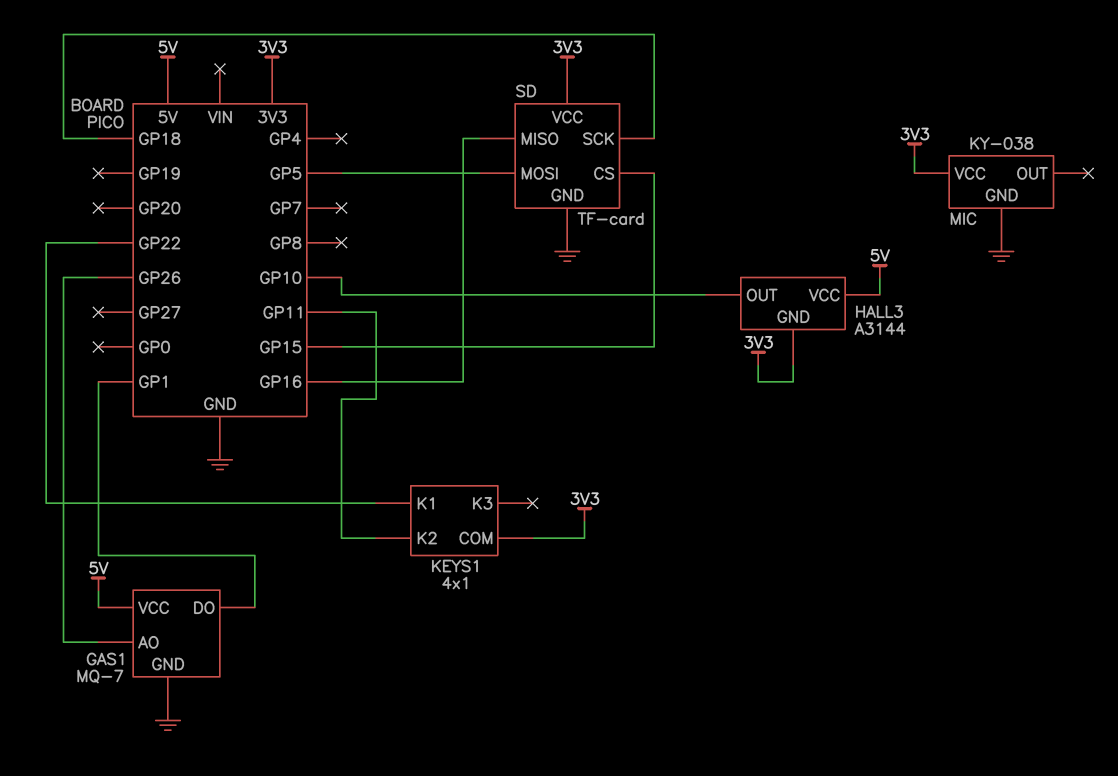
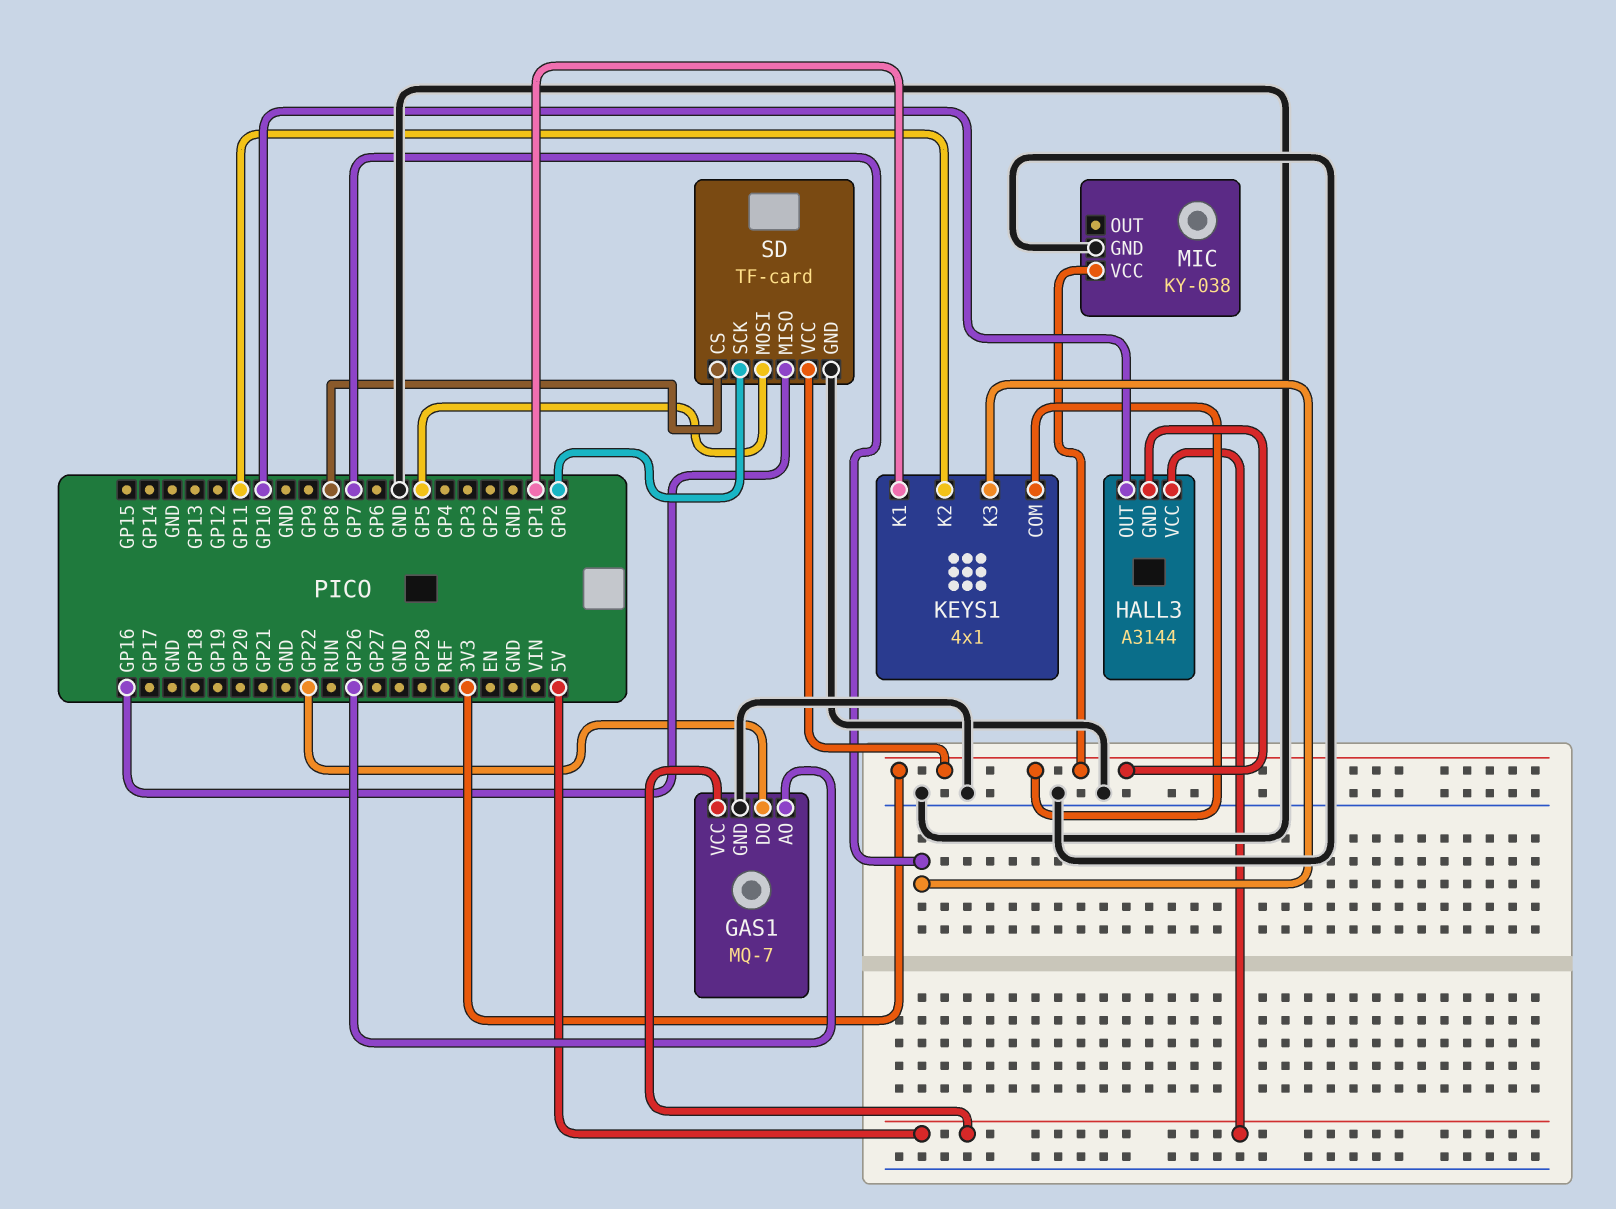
GAS1 pin DO: GP1 -> GP22
KEYS1 pin K1: GP22 -> GP1
KEYS1 pin K3: none -> GP7
SD pin CS: GP15 -> GP8
SD pin SCK: GP18 -> GP0

